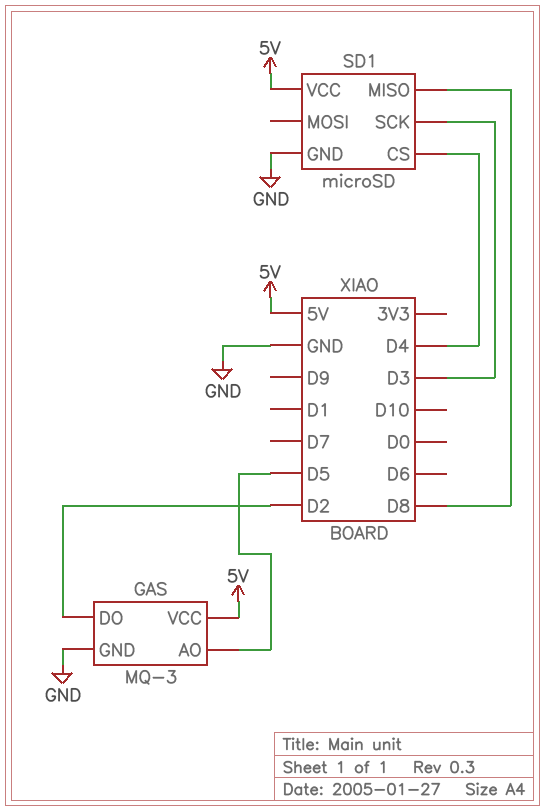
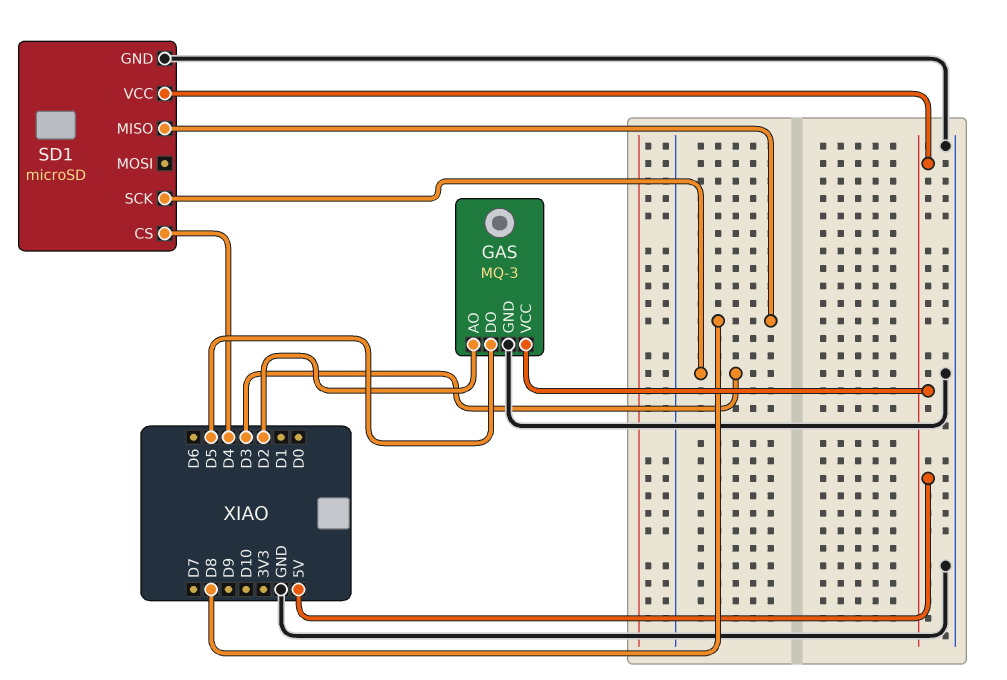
GAS pin AO: D5 -> D2
GAS pin DO: D2 -> D5

